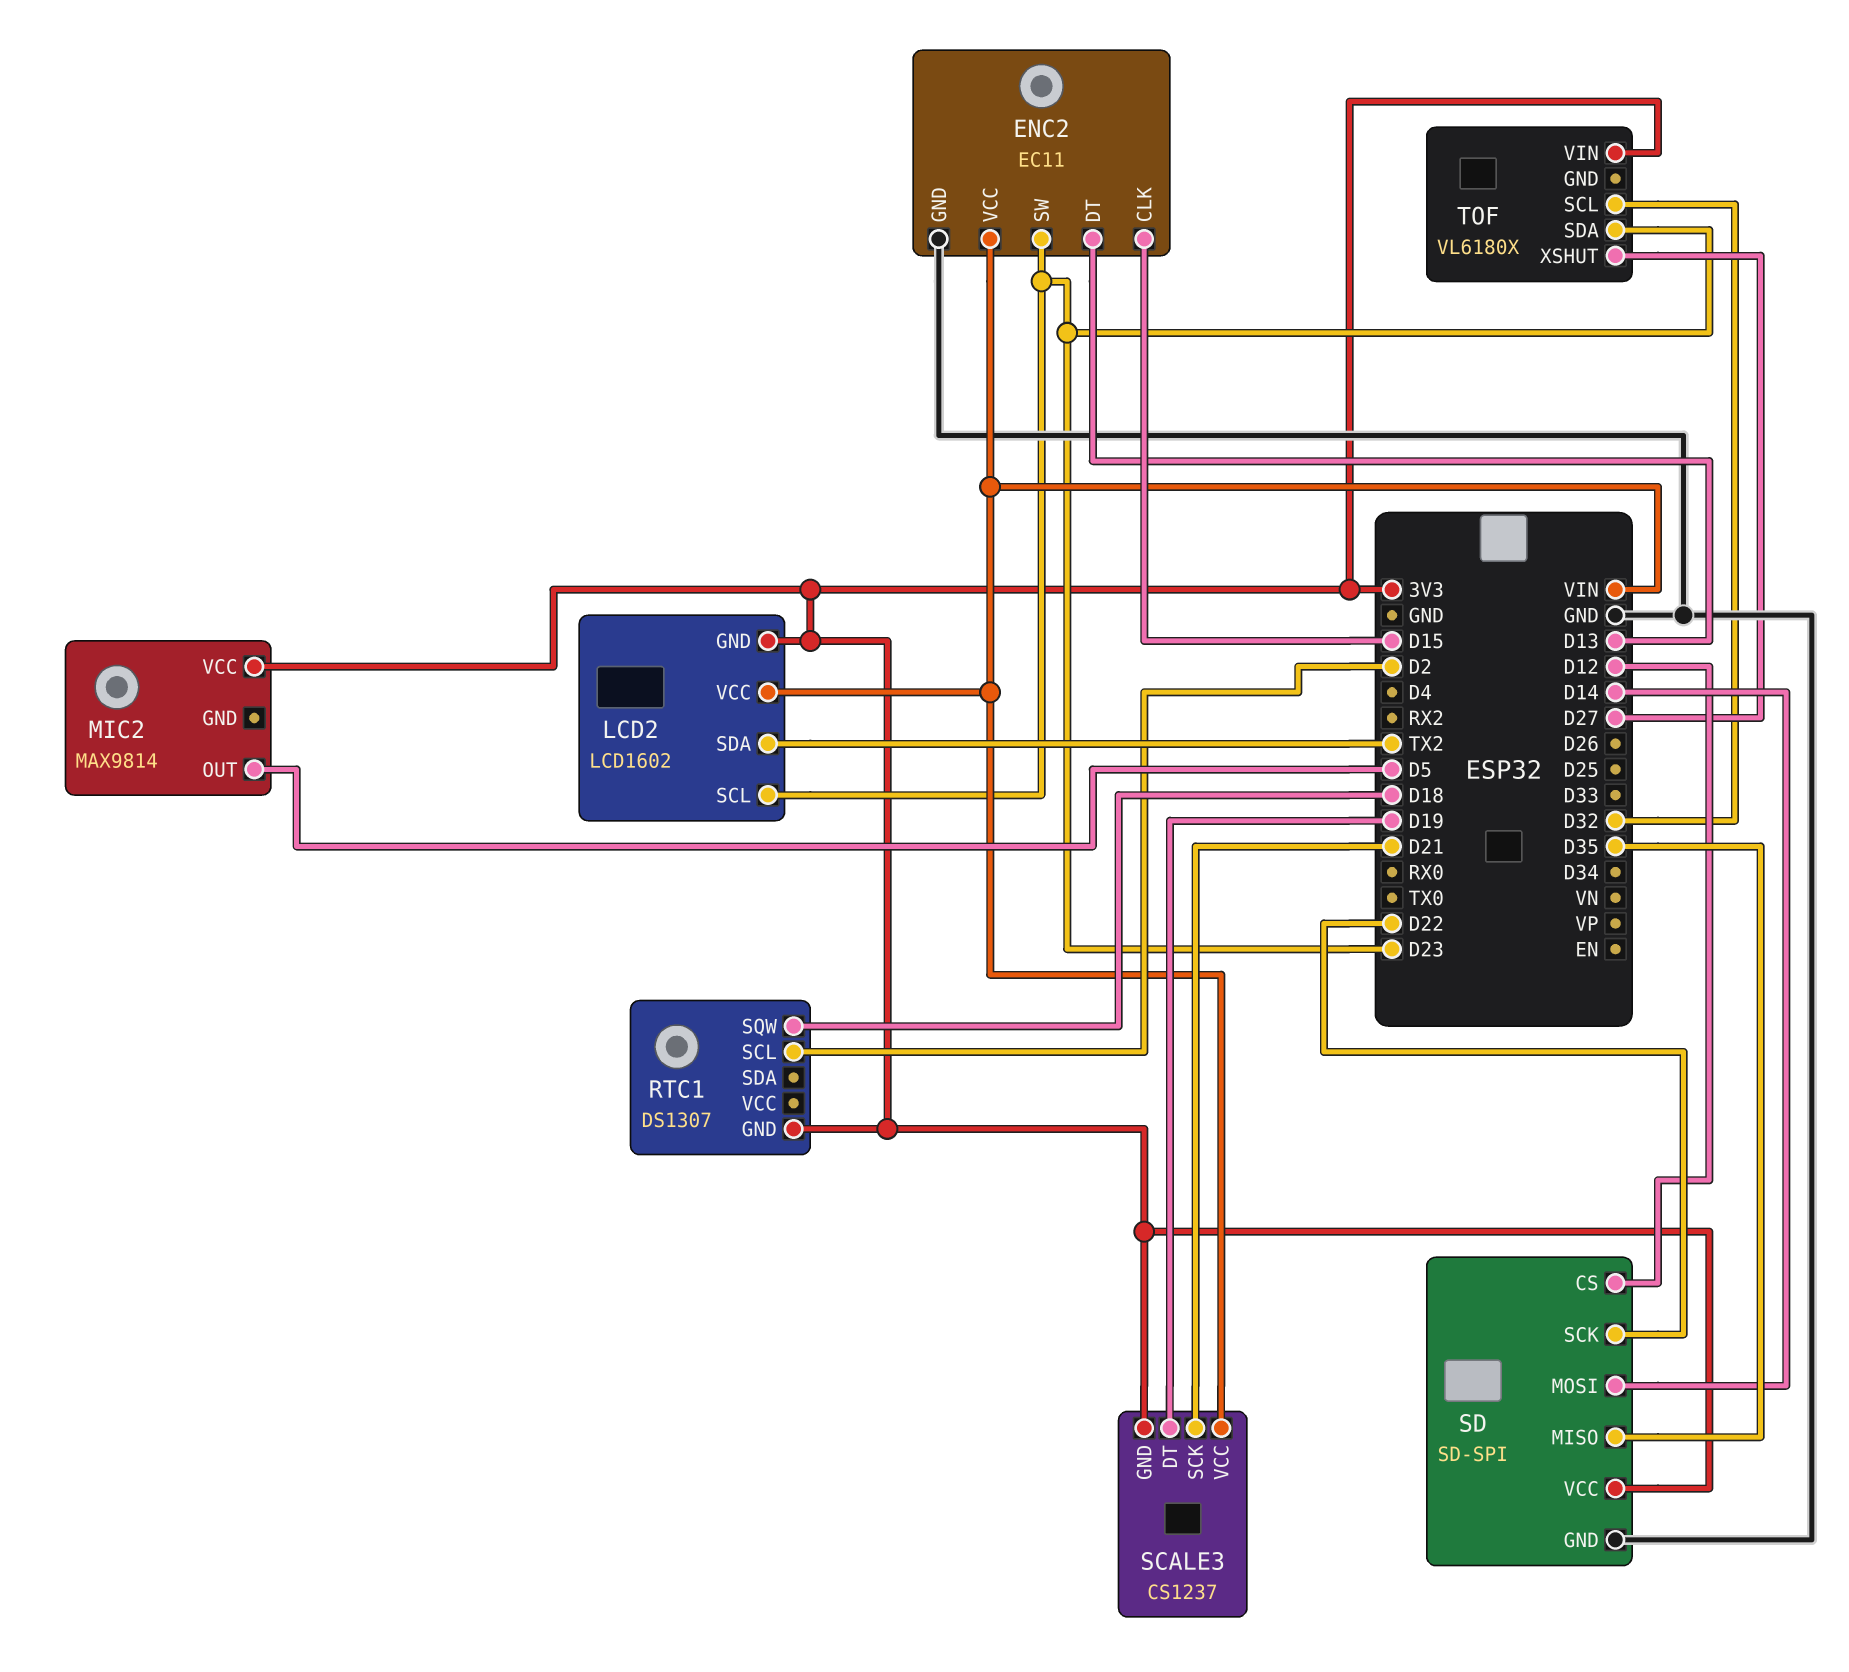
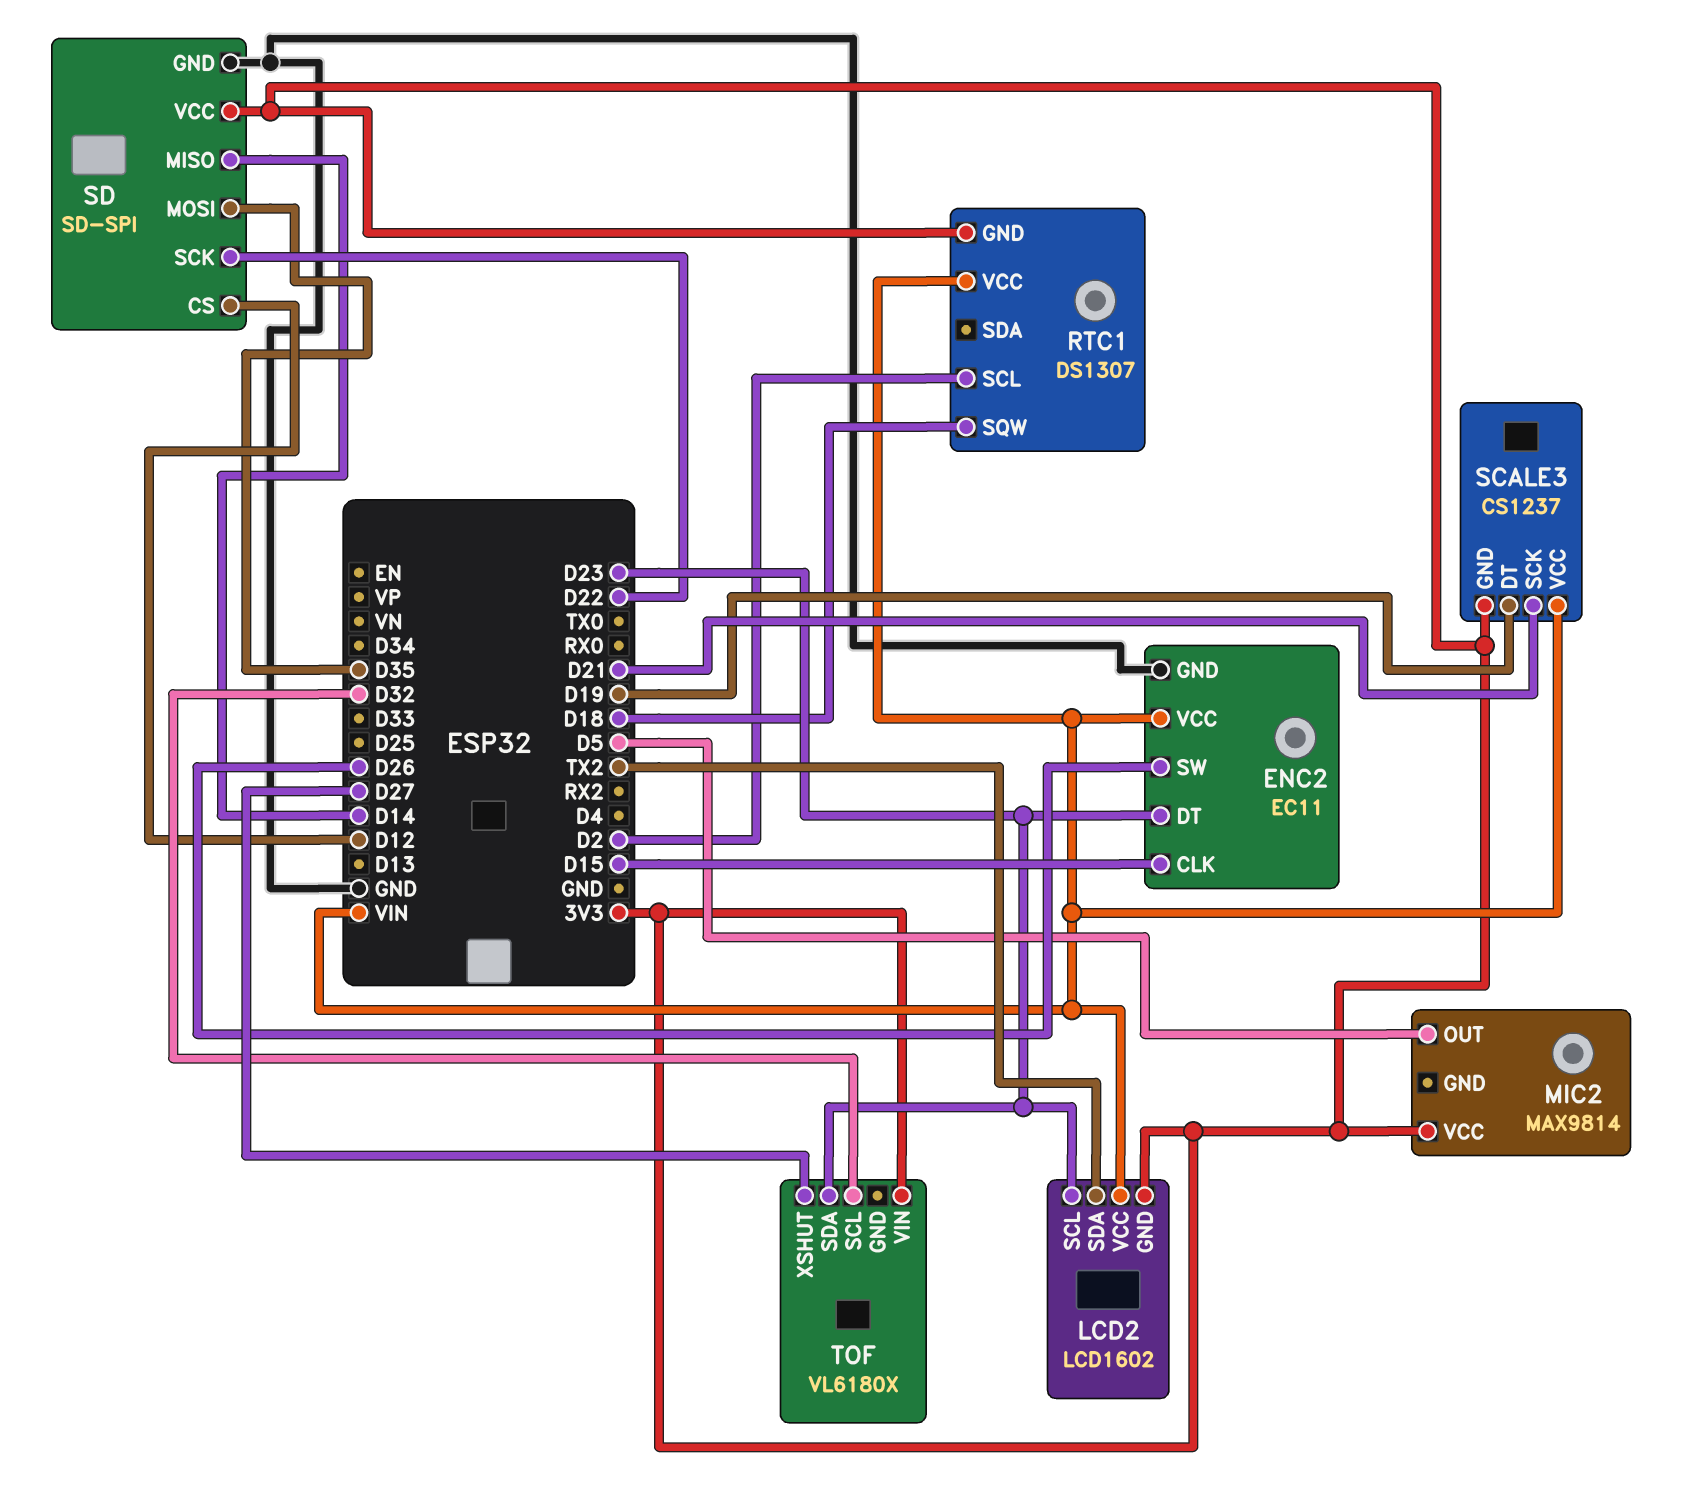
ENC2 pin DT: D13 -> D23
ENC2 pin SW: D23 -> D26
RTC1 pin VCC: none -> VIN
SD pin MISO: D35 -> D14
SD pin MOSI: D14 -> D35

